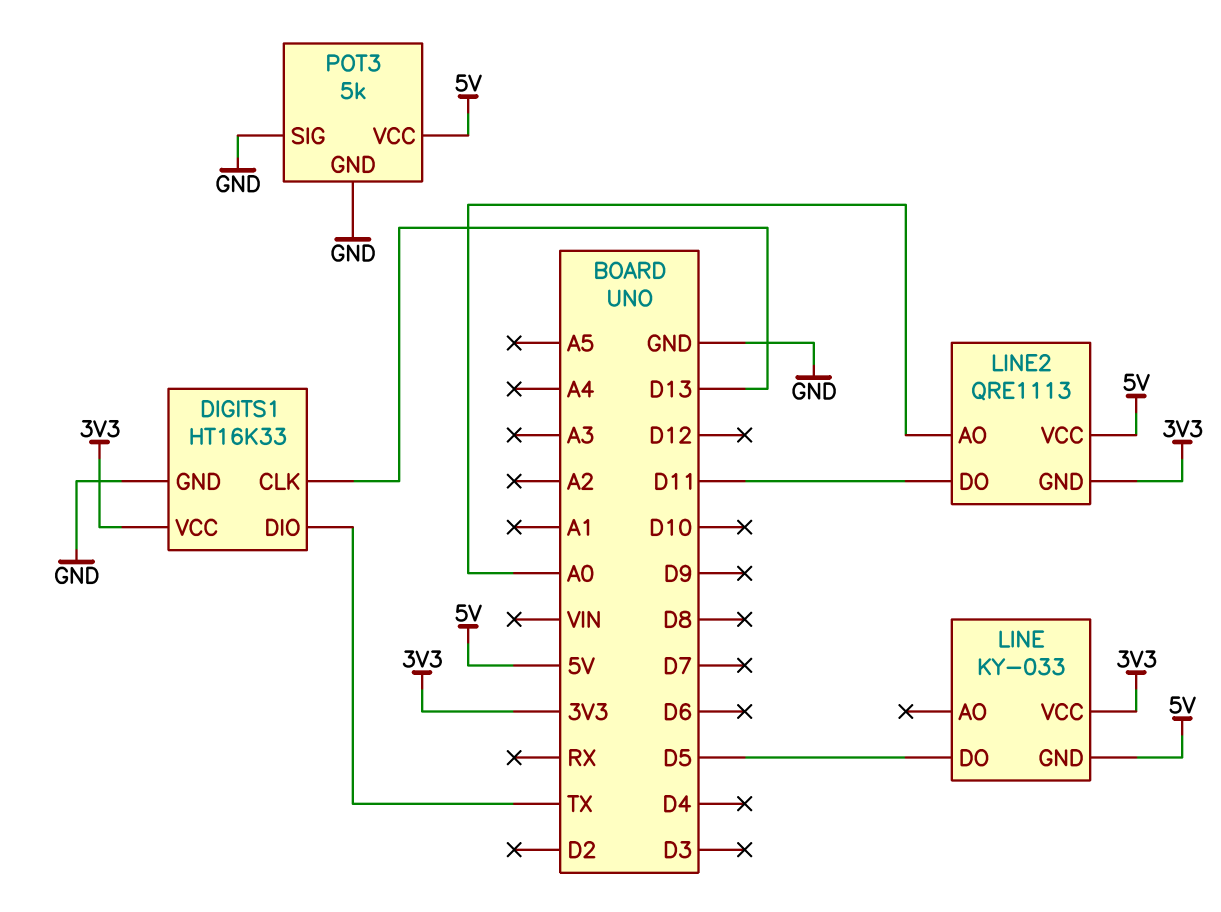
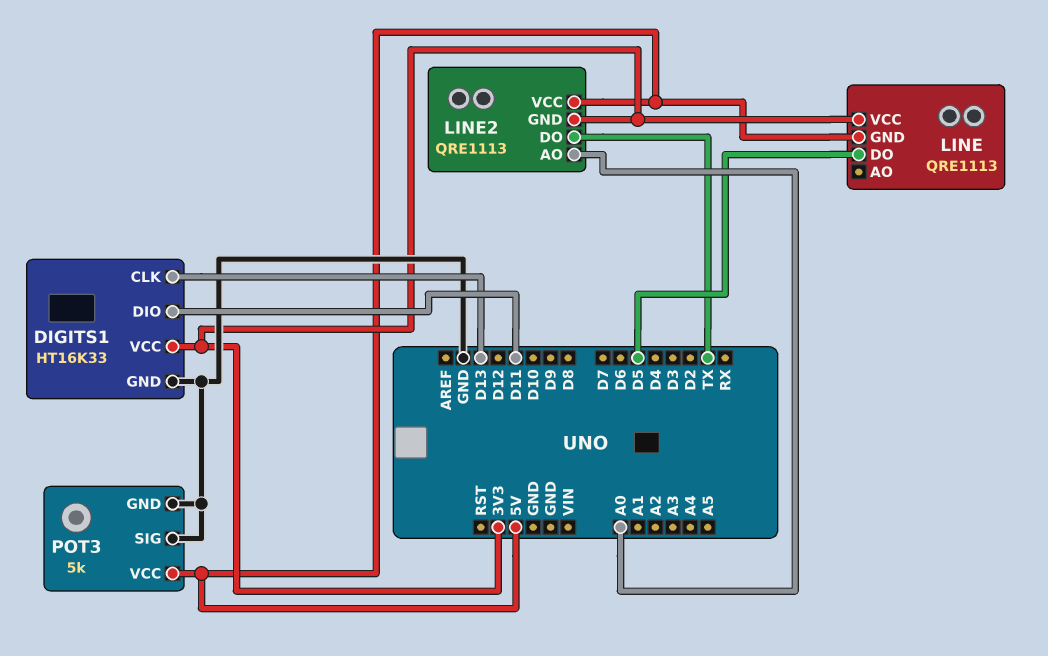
DIGITS1 pin DIO: TX -> D11
LINE: KY-033 -> QRE1113
LINE2 pin DO: D11 -> TX

